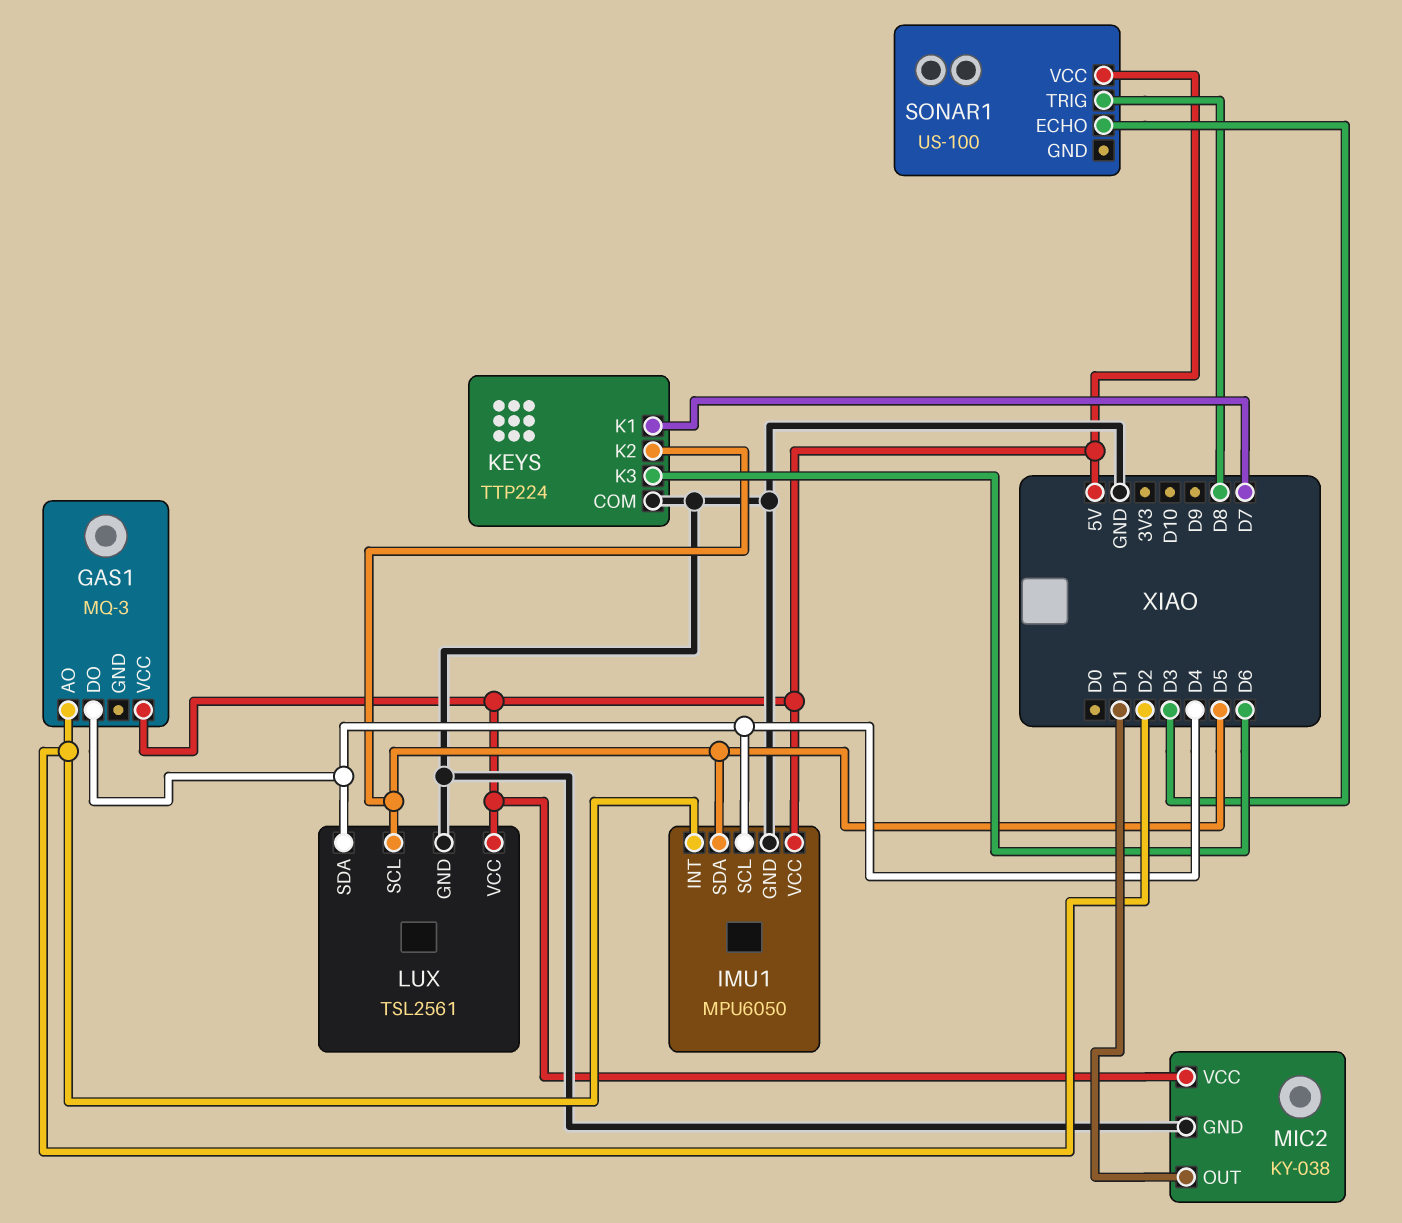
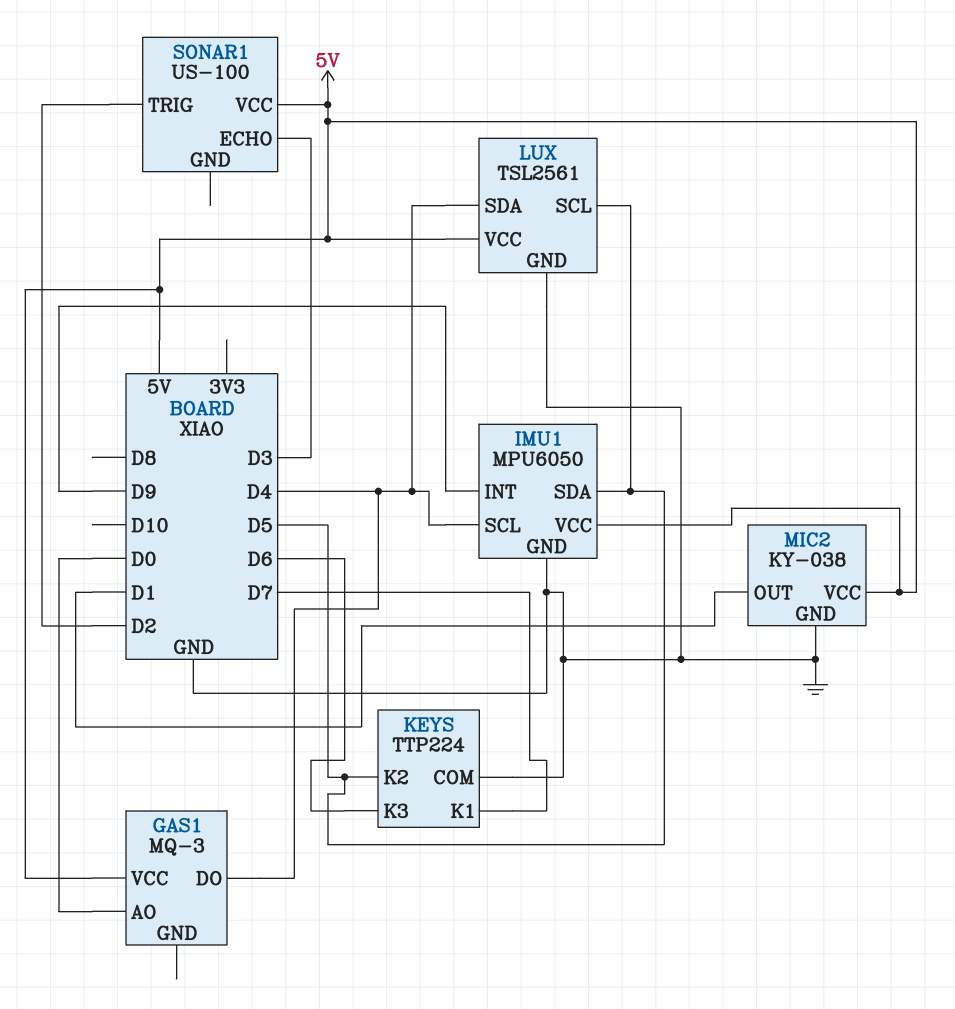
GAS1 pin AO: D2 -> D0
IMU1 pin INT: D2 -> D9
SONAR1 pin TRIG: D8 -> D2

